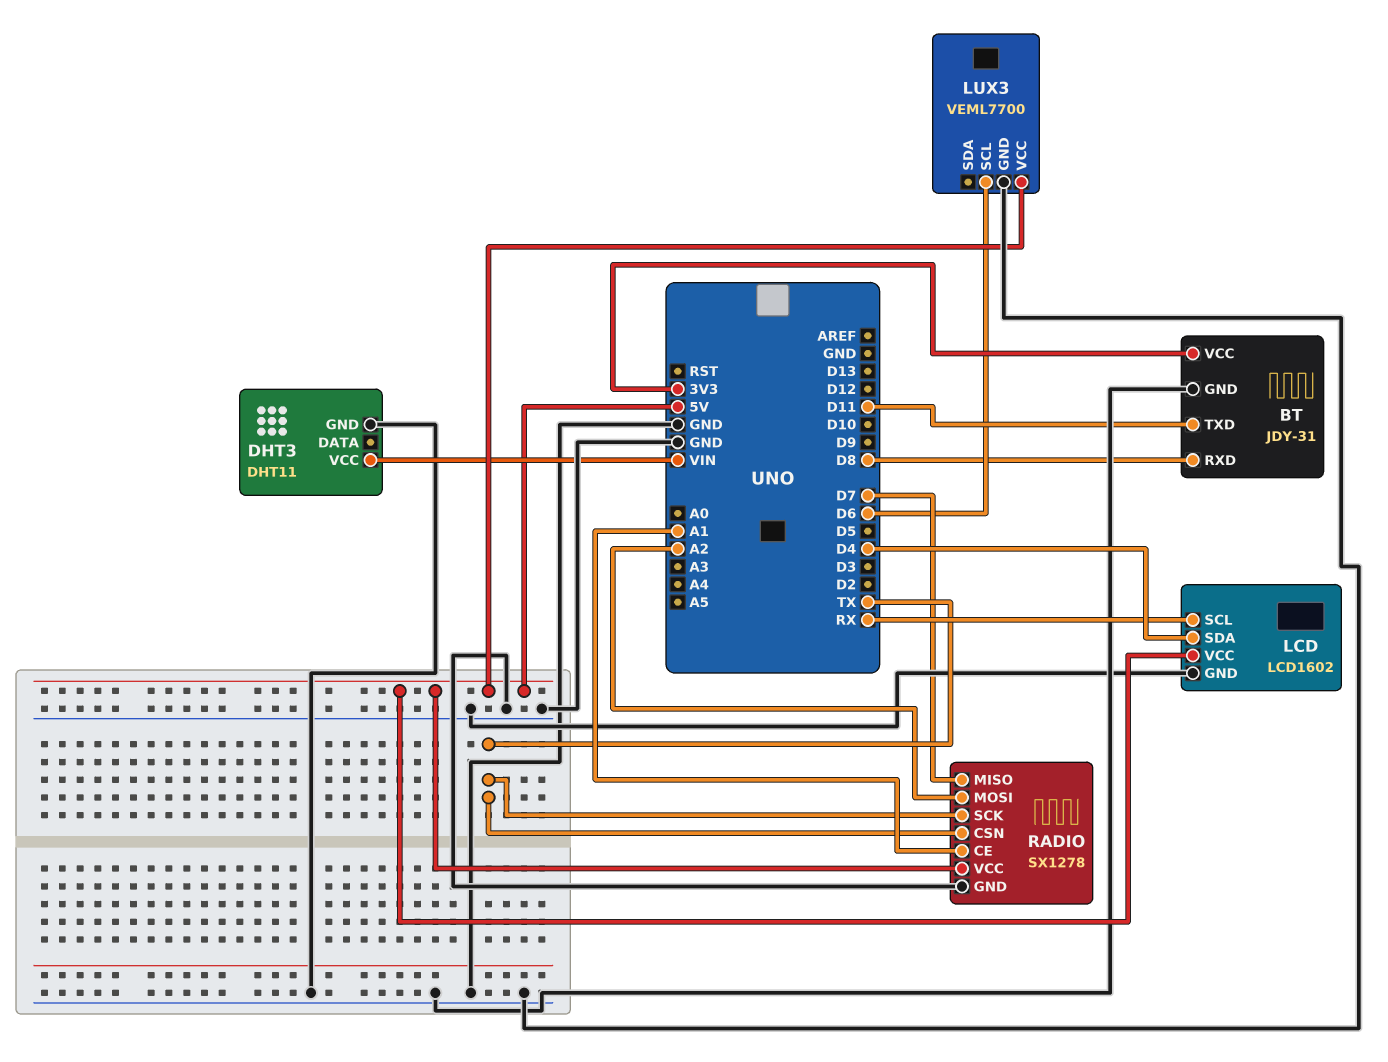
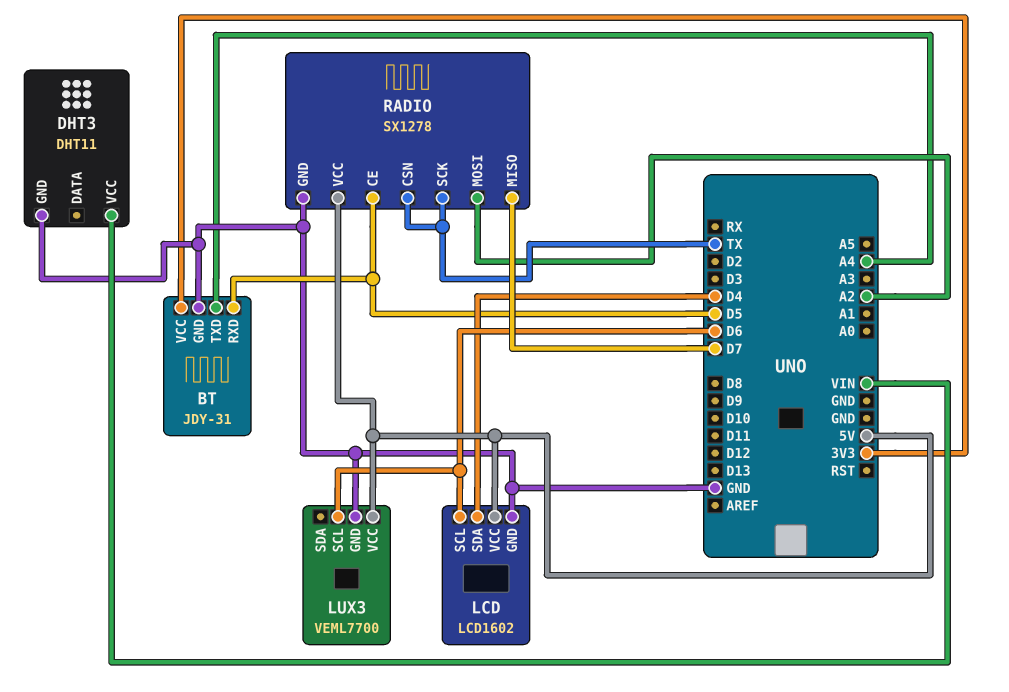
BT pin RXD: D8 -> D5
BT pin TXD: D11 -> A4
LCD pin SCL: RX -> D6
RADIO pin CE: A1 -> D5

